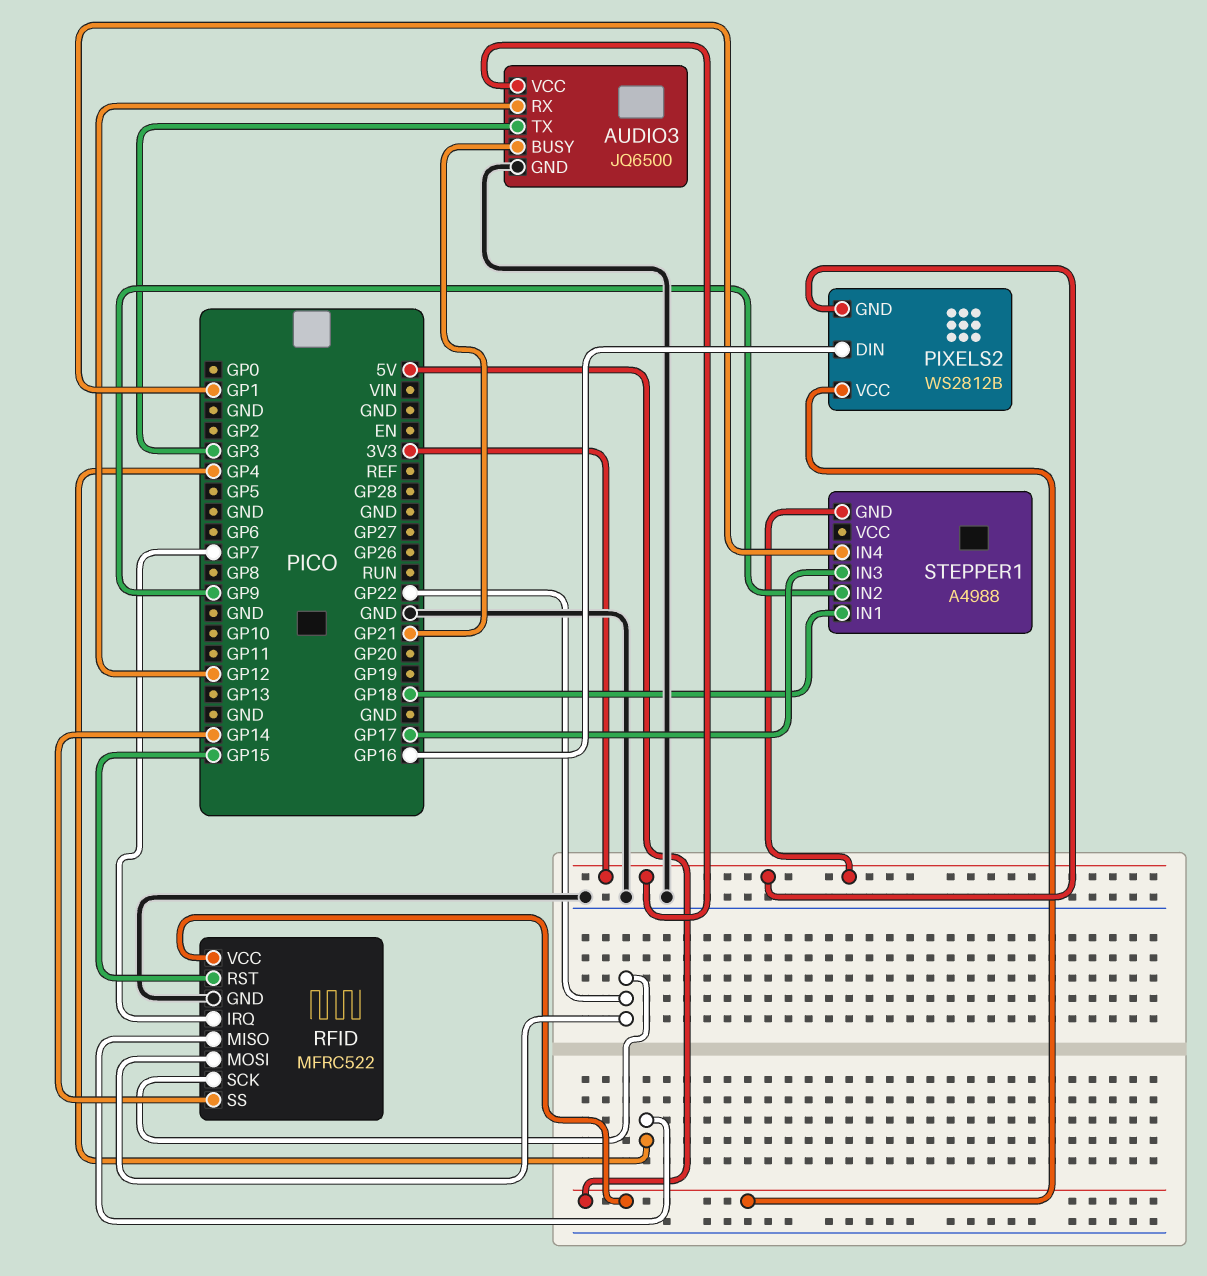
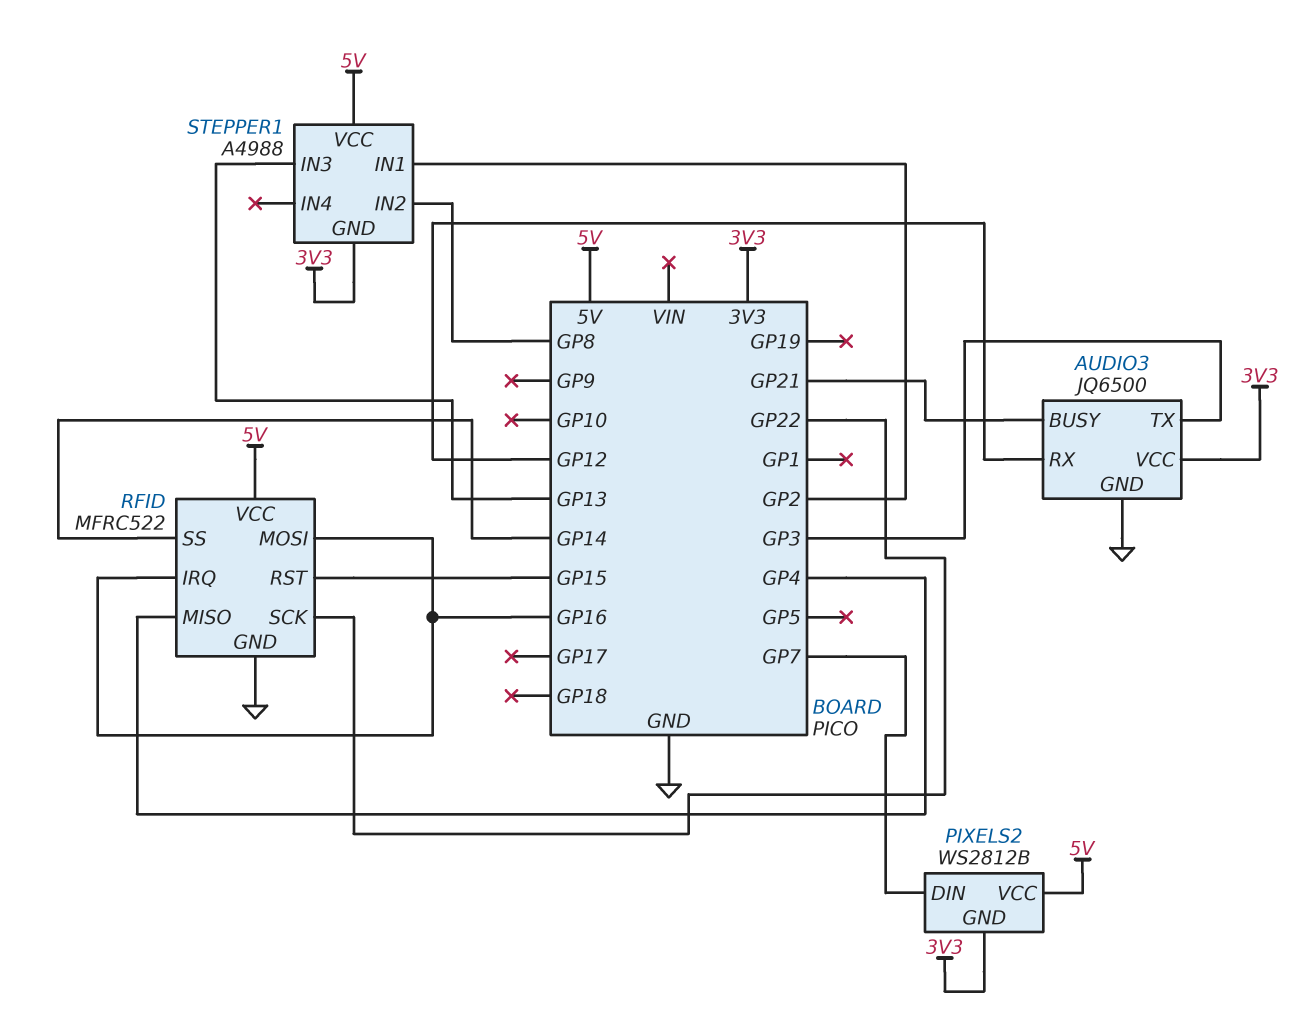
PIXELS2 pin DIN: GP16 -> GP7
RFID pin IRQ: GP7 -> GP16
RFID pin MOSI: GP22 -> GP16
STEPPER1 pin IN1: GP18 -> GP2
STEPPER1 pin IN2: GP9 -> GP8
STEPPER1 pin IN3: GP17 -> GP13
STEPPER1 pin IN4: GP1 -> none
STEPPER1 pin VCC: none -> 5V

